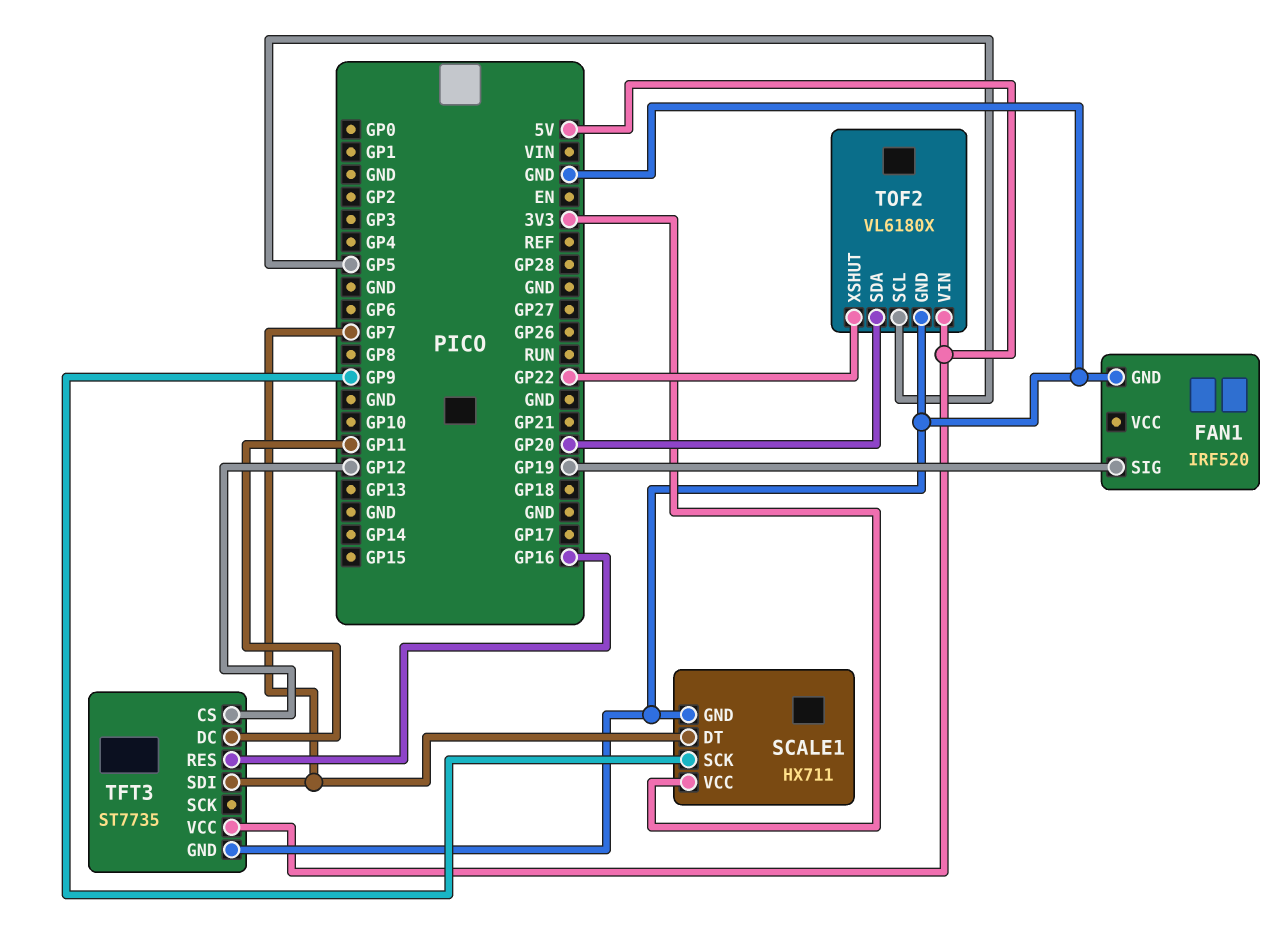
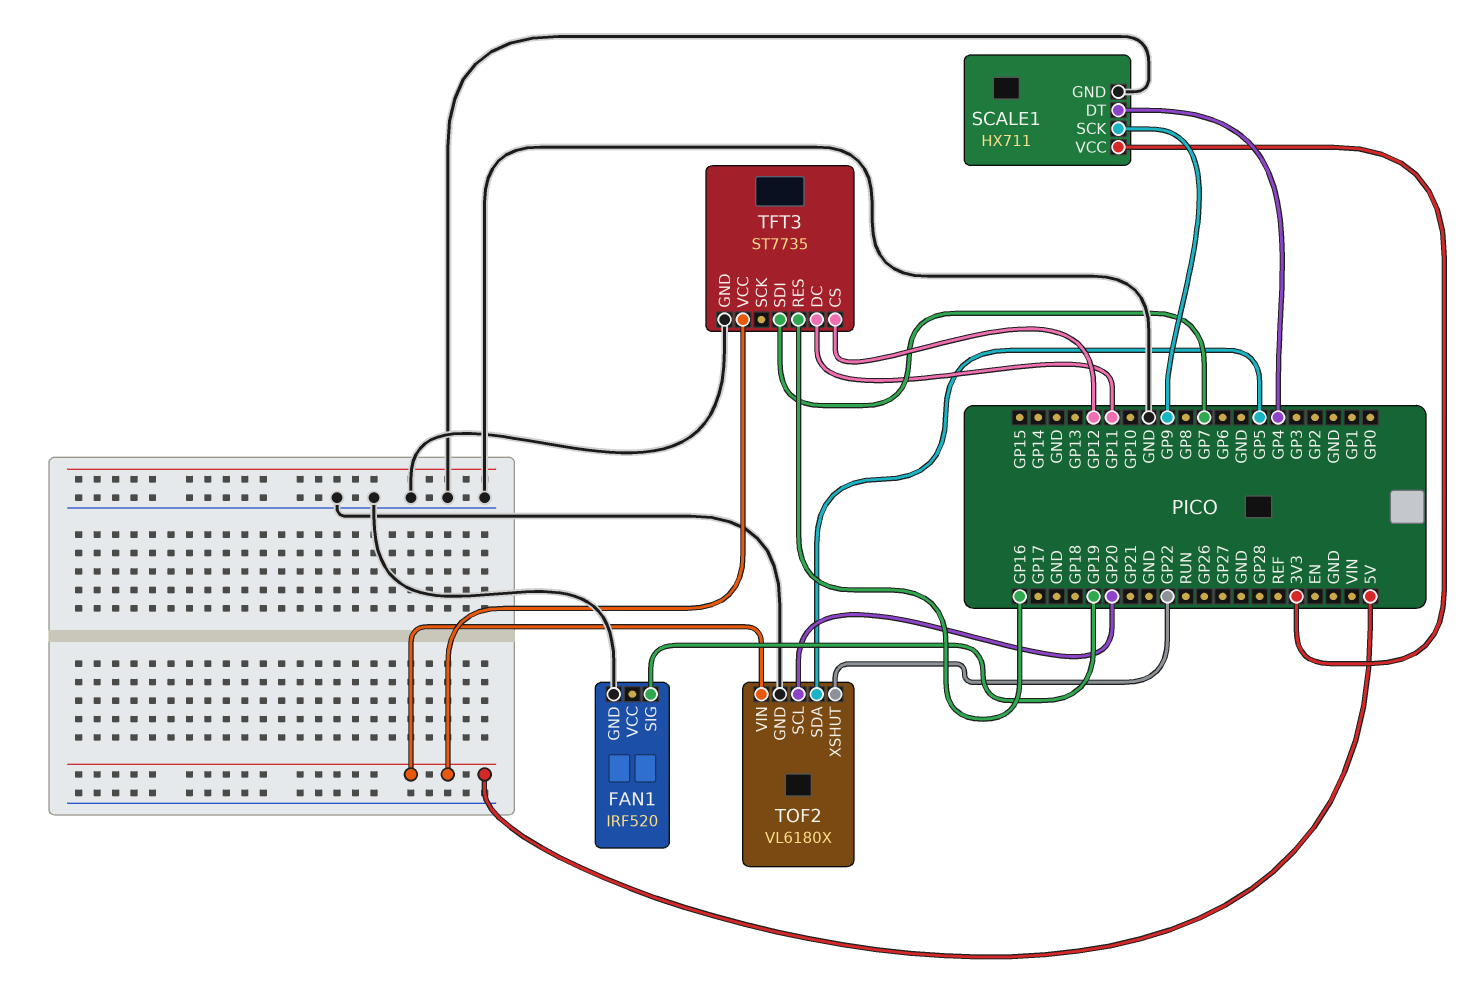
SCALE1 pin DT: GP7 -> GP4
TOF2 pin SCL: GP5 -> GP20
TOF2 pin SDA: GP20 -> GP5

